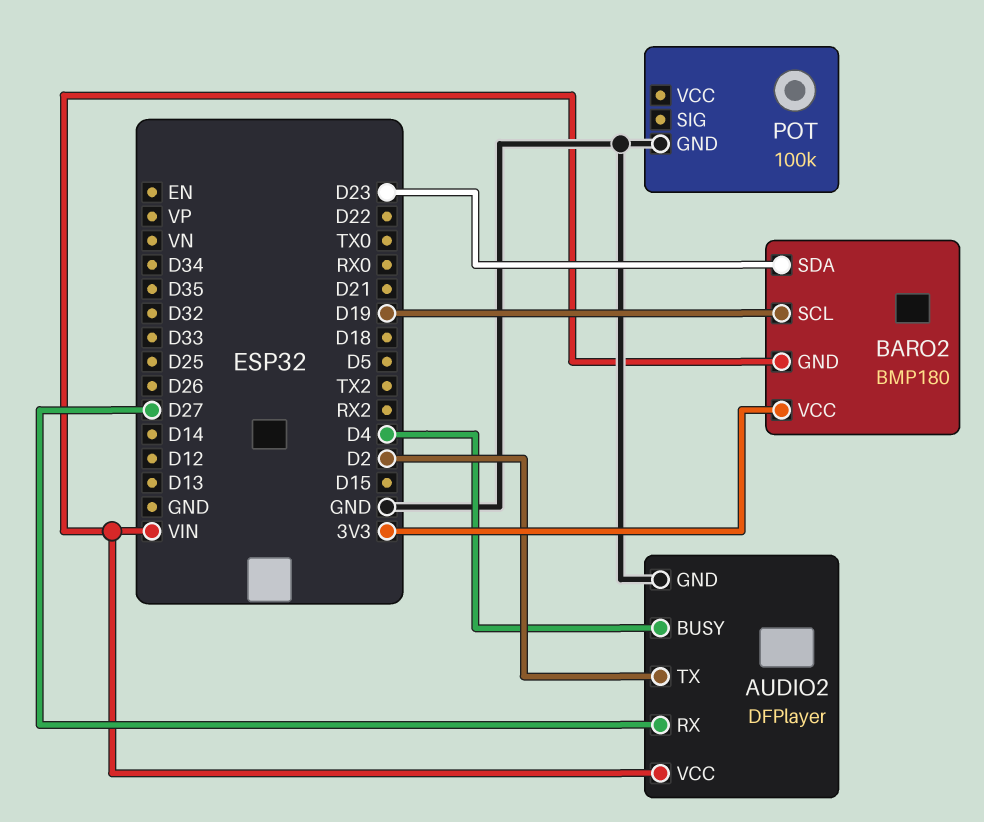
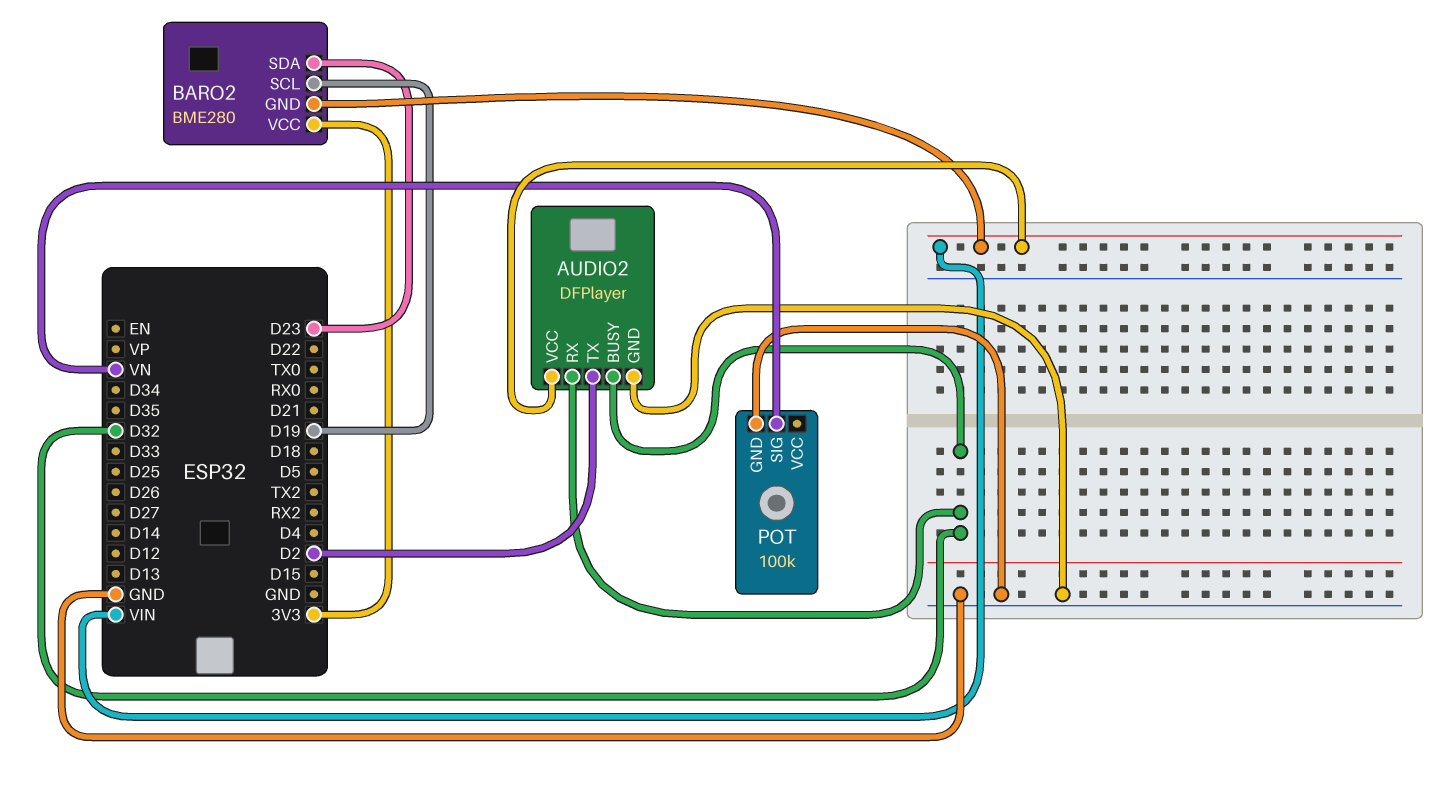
AUDIO2 pin BUSY: D4 -> D32
AUDIO2 pin RX: D27 -> D32
BARO2: BMP180 -> BME280
POT pin SIG: none -> VN

